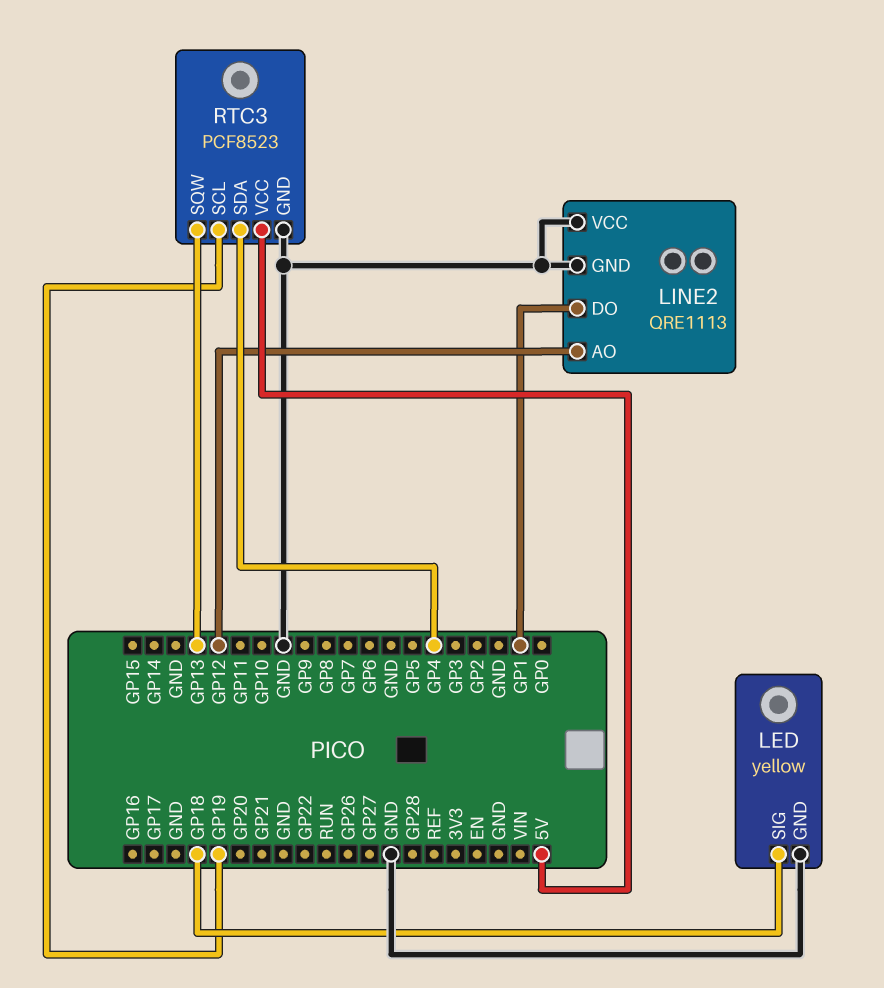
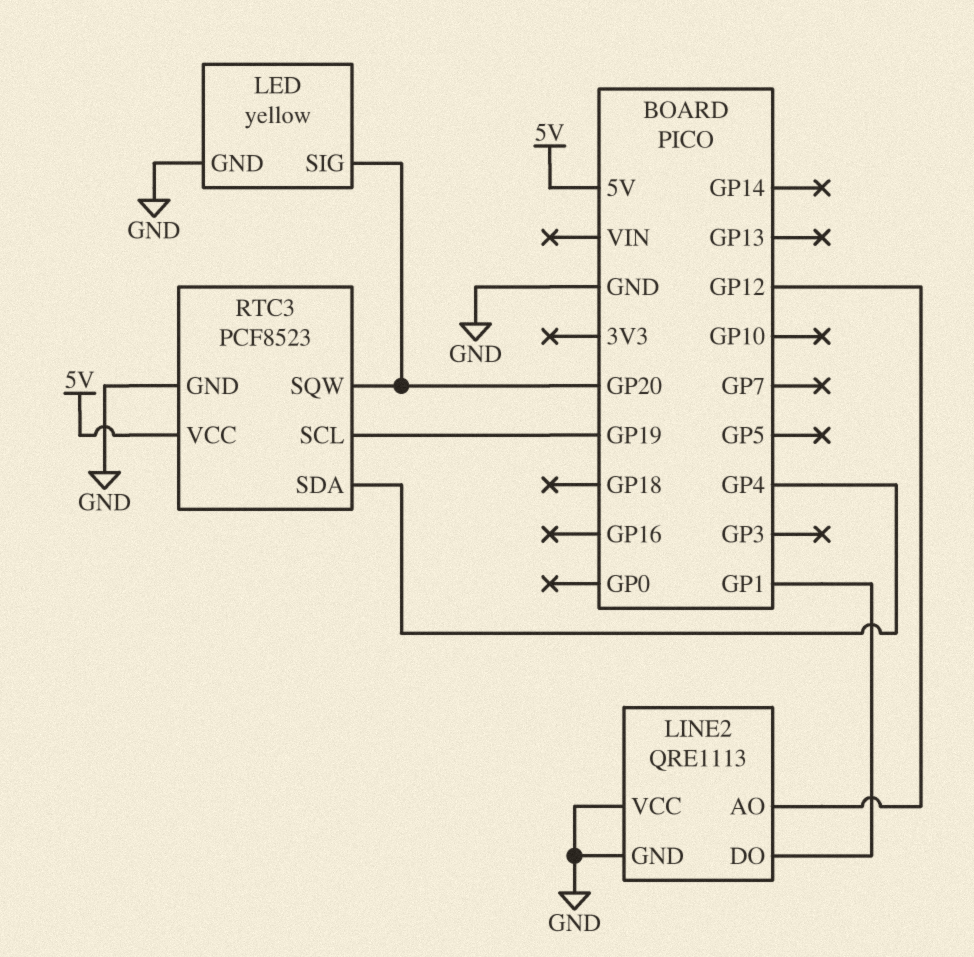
LED pin SIG: GP18 -> GP20
RTC3 pin SQW: GP13 -> GP20

